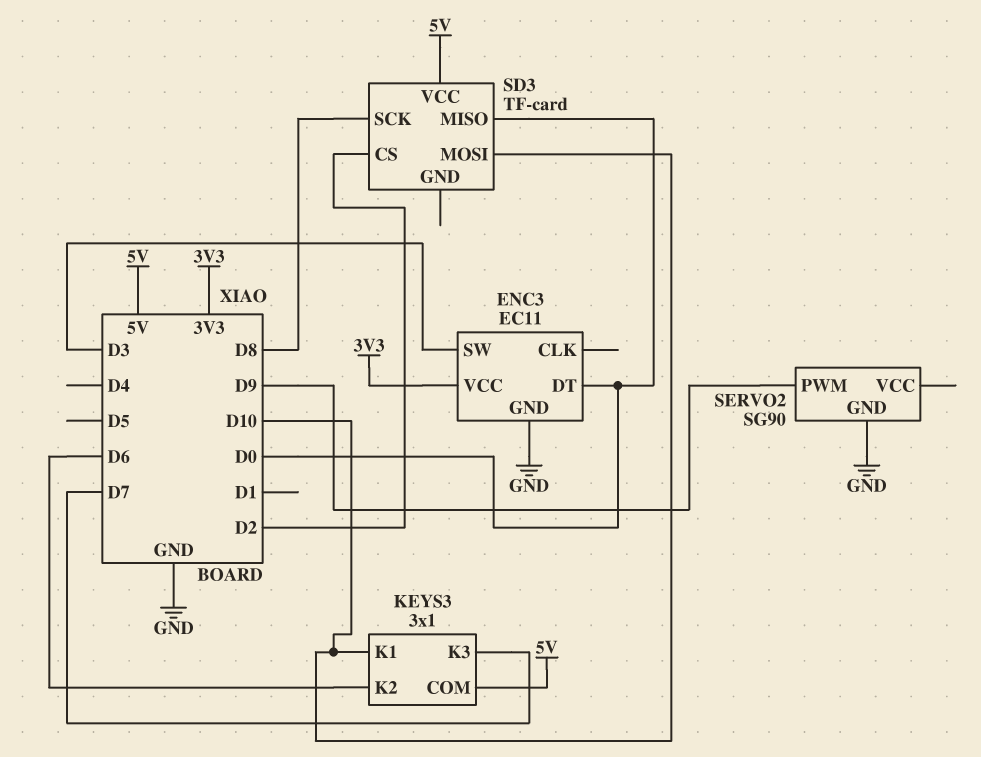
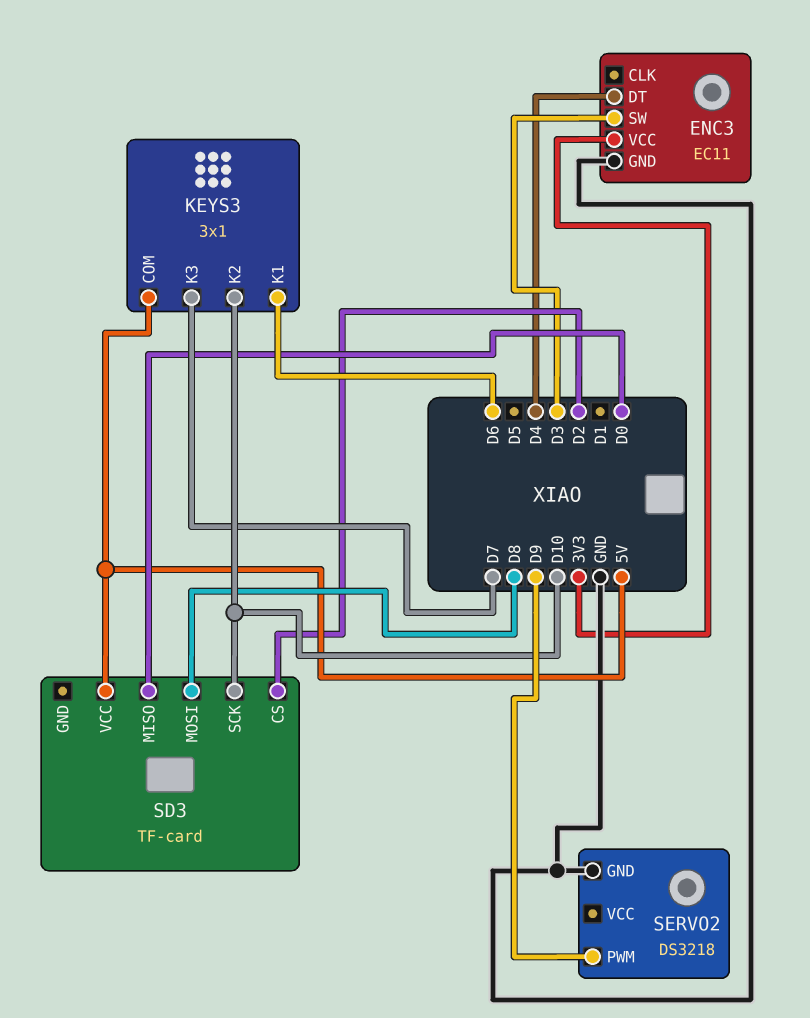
ENC3 pin DT: D0 -> D4
KEYS3 pin K1: D10 -> D6
KEYS3 pin K2: D6 -> D10
SD3 pin MOSI: D10 -> D8
SD3 pin SCK: D8 -> D10
SERVO2: SG90 -> DS3218

